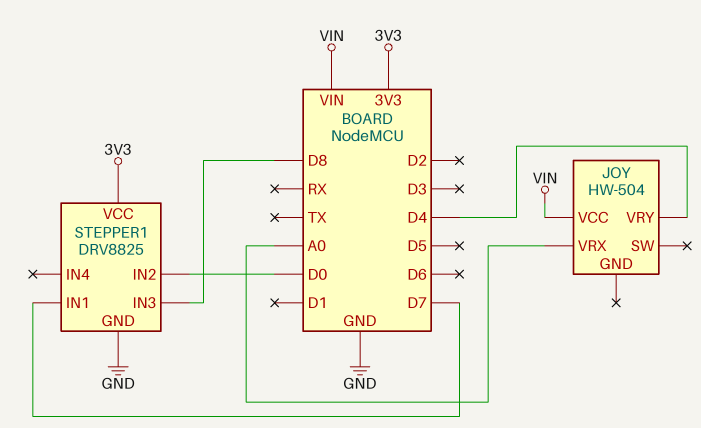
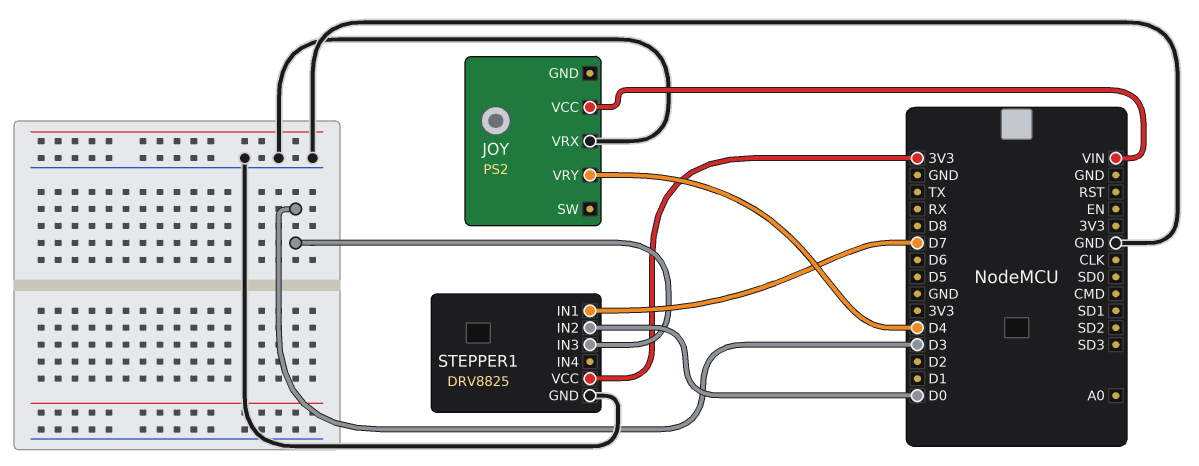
JOY: HW-504 -> PS2
JOY pin VRX: A0 -> GND
STEPPER1 pin IN3: D8 -> D3

